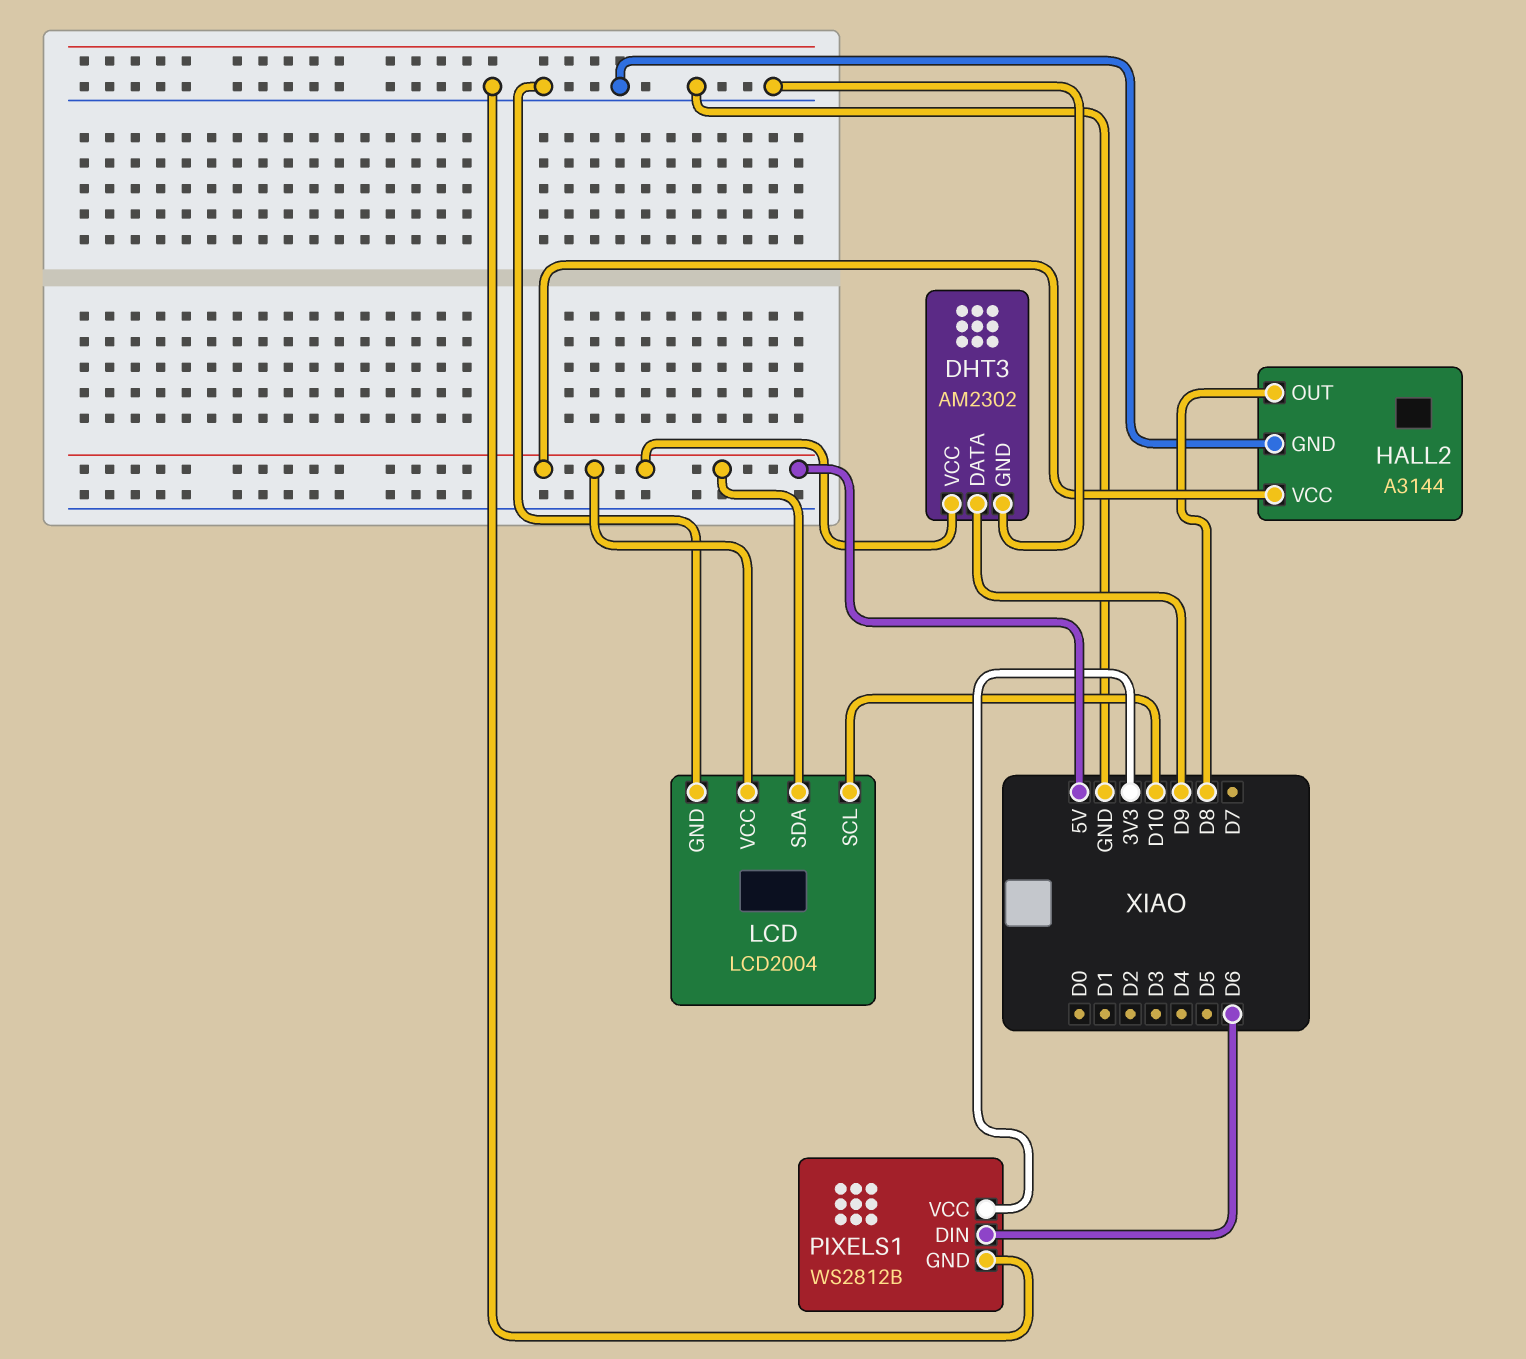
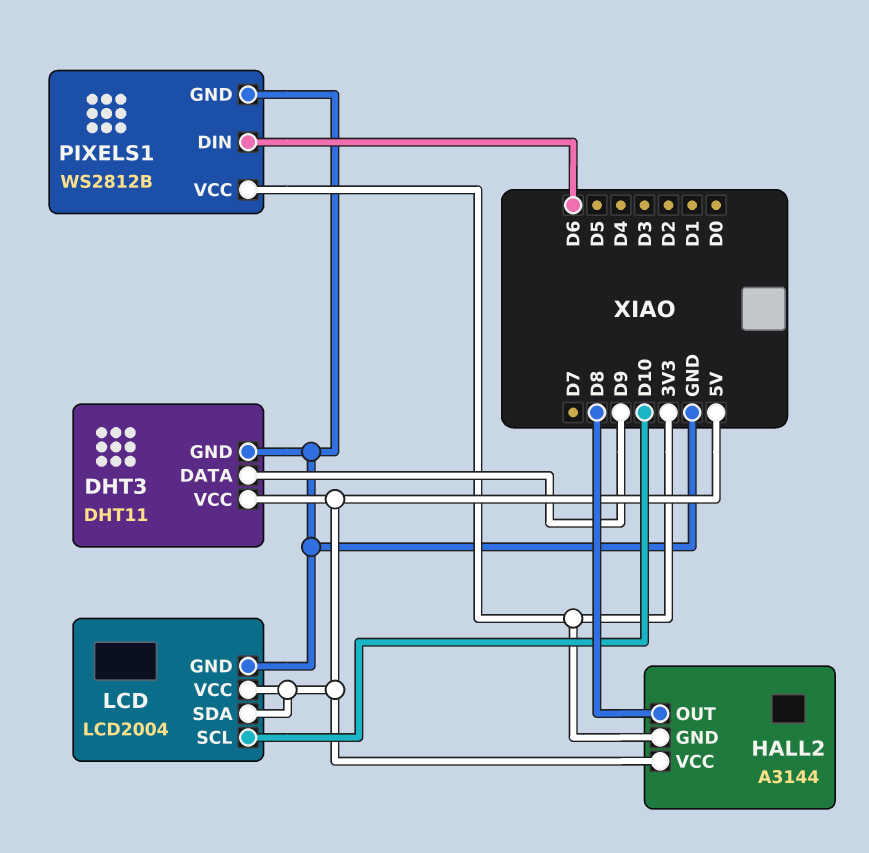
DHT3: AM2302 -> DHT11
HALL2 pin GND: GND -> 3V3

